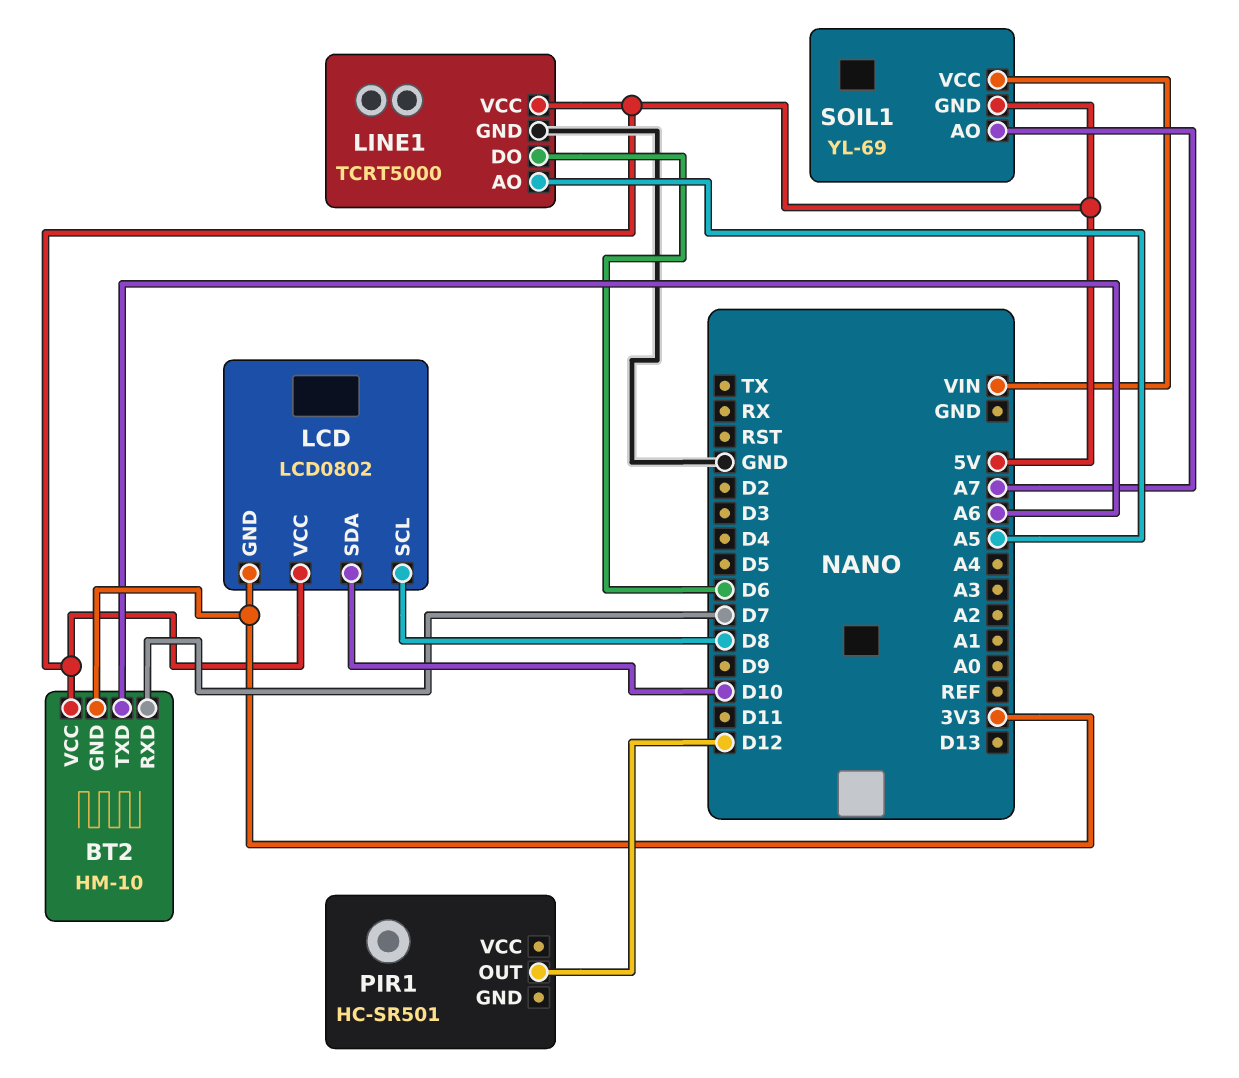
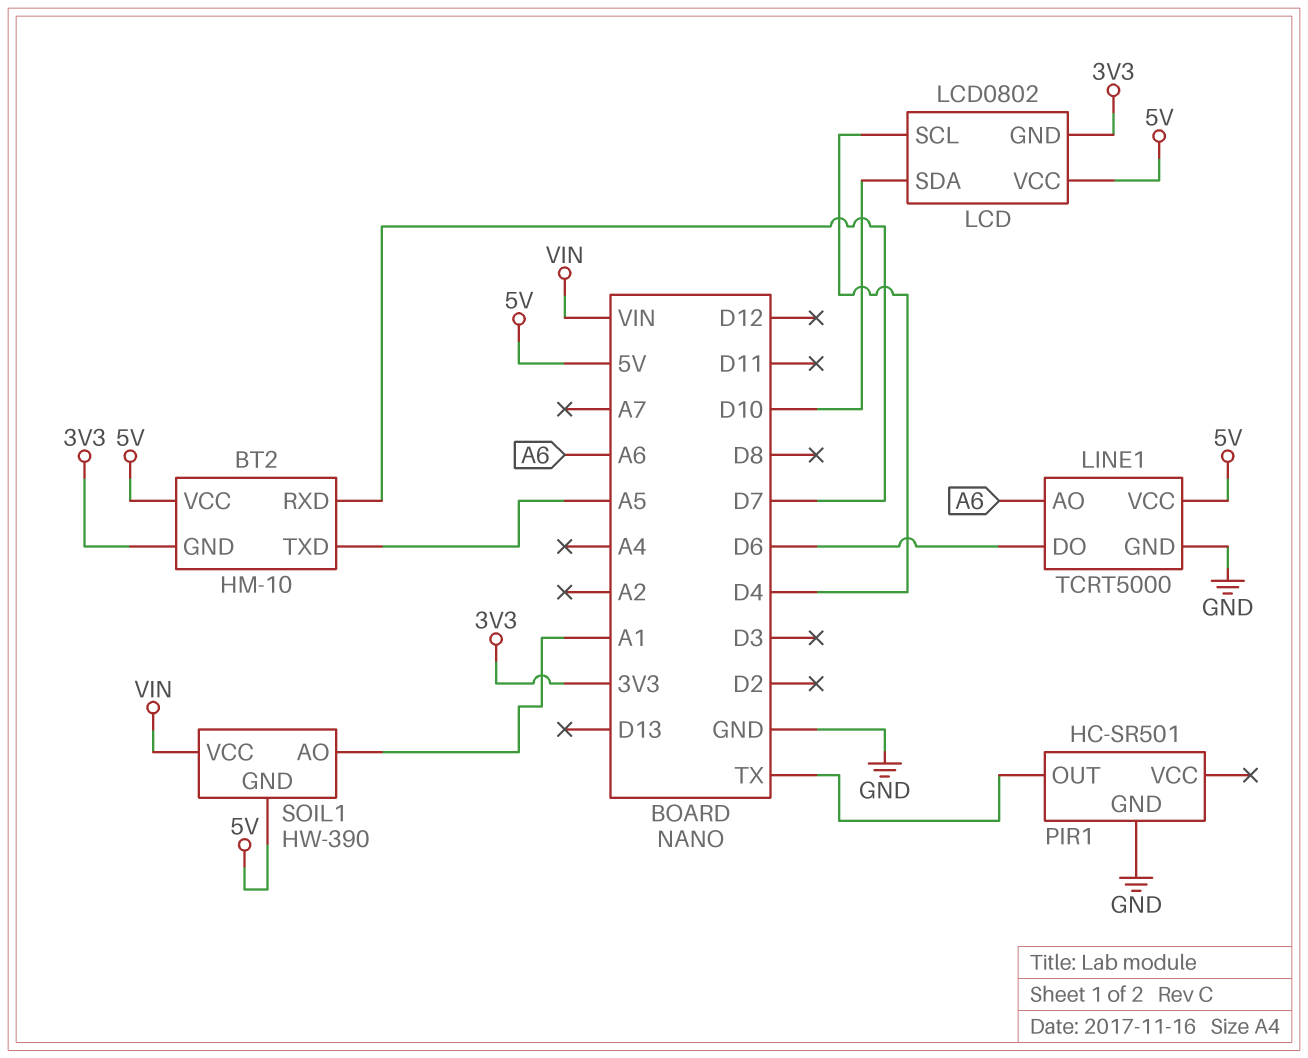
BT2 pin TXD: A6 -> A5
LCD pin SCL: D8 -> D4
LINE1 pin AO: A5 -> A6
PIR1 pin GND: none -> GND
PIR1 pin OUT: D12 -> TX
SOIL1: YL-69 -> HW-390
SOIL1 pin AO: A7 -> A1

